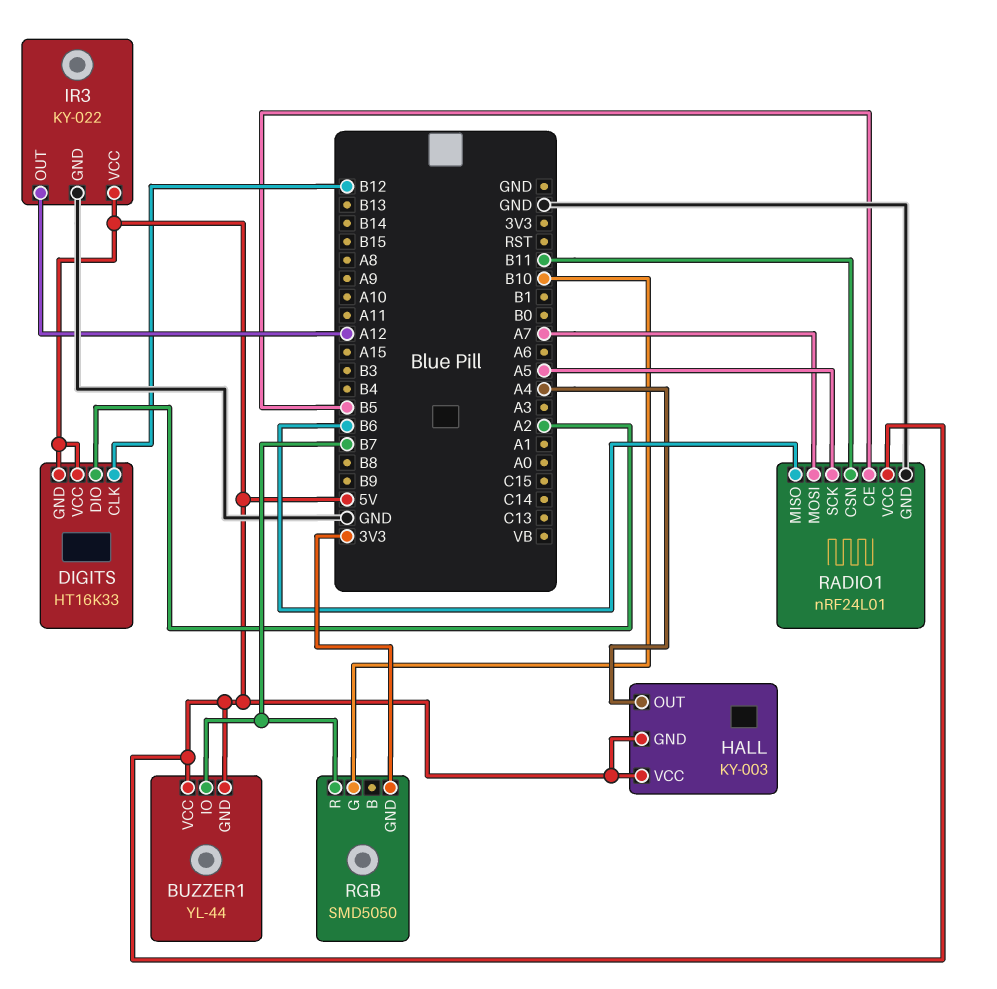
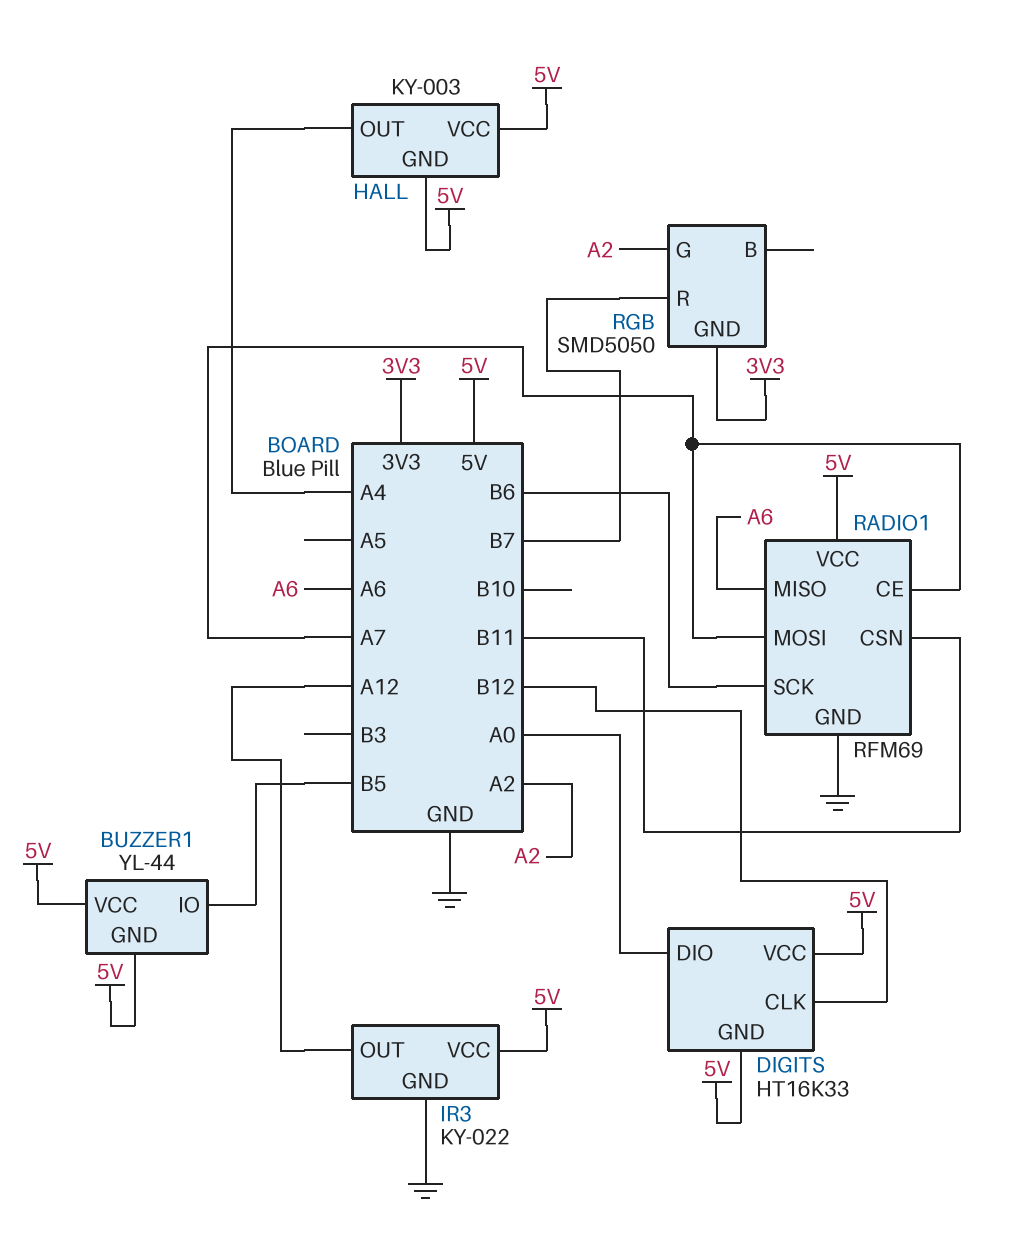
BUZZER1 pin IO: B7 -> B5
DIGITS pin DIO: A2 -> A0
RADIO1: nRF24L01 -> RFM69
RADIO1 pin CE: B5 -> A7
RADIO1 pin MISO: B6 -> A6
RADIO1 pin SCK: A5 -> B6
RGB pin G: B10 -> A2

